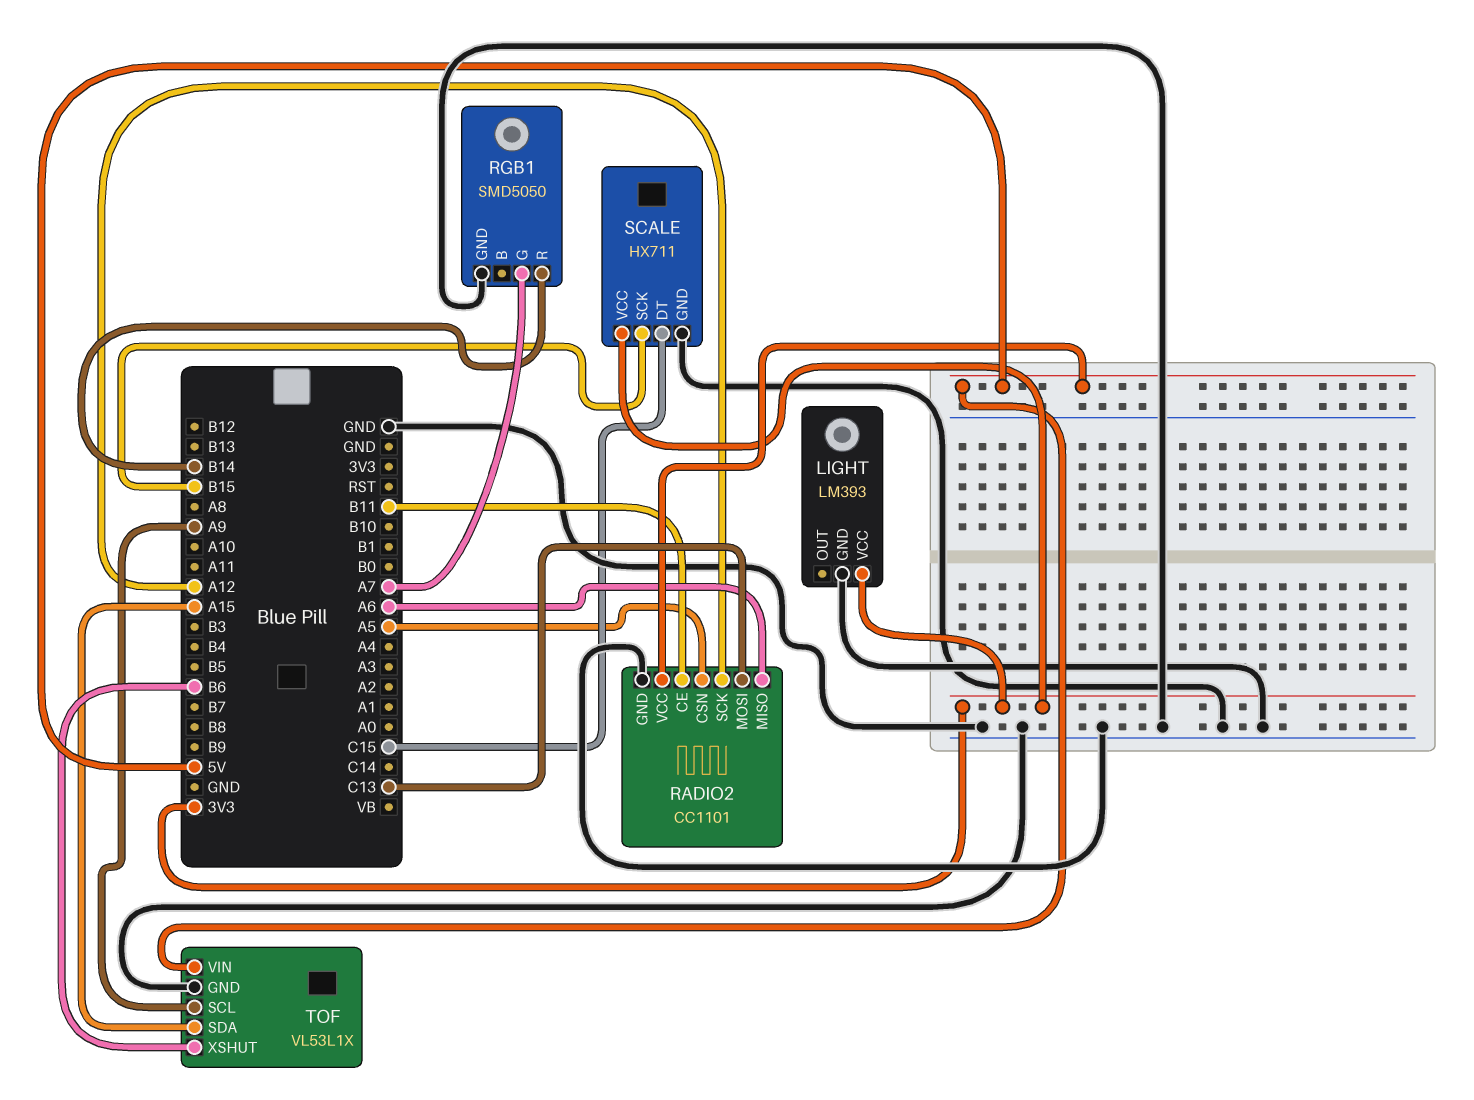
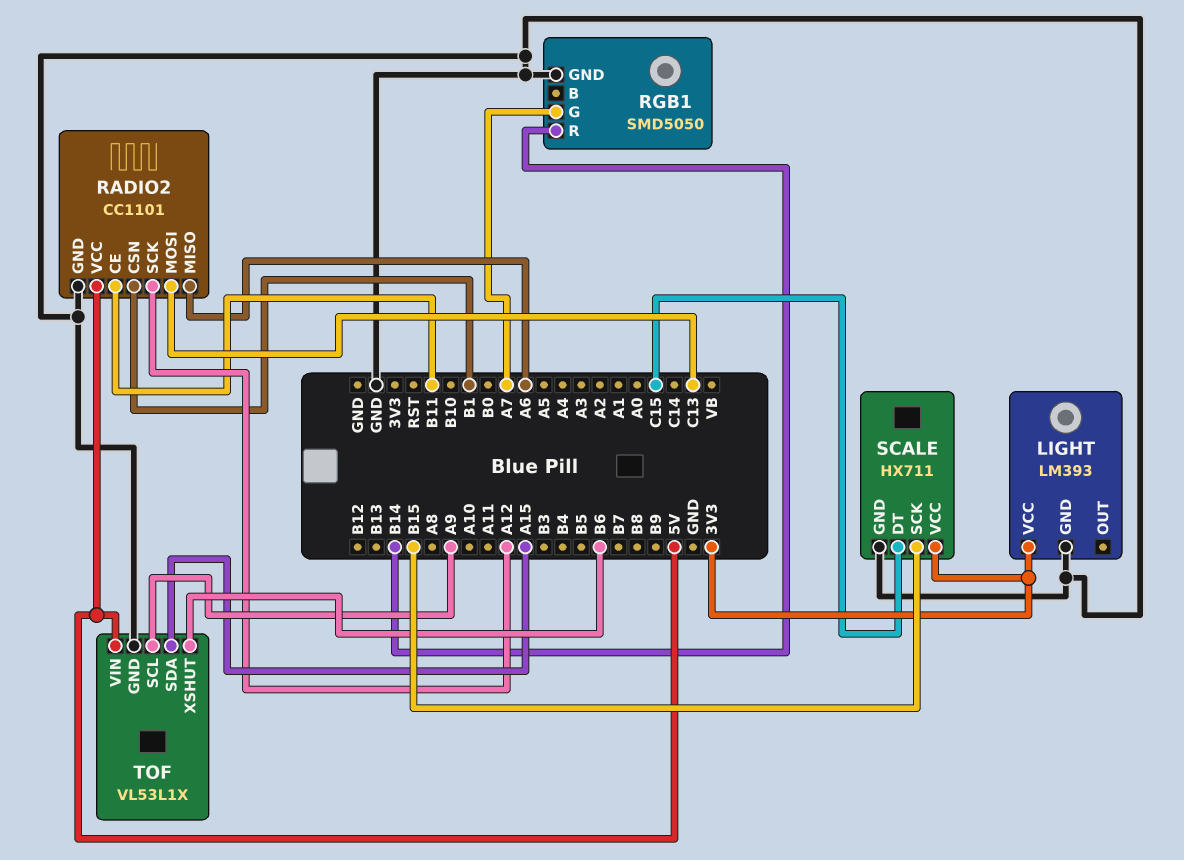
RADIO2 pin CSN: A5 -> B1

